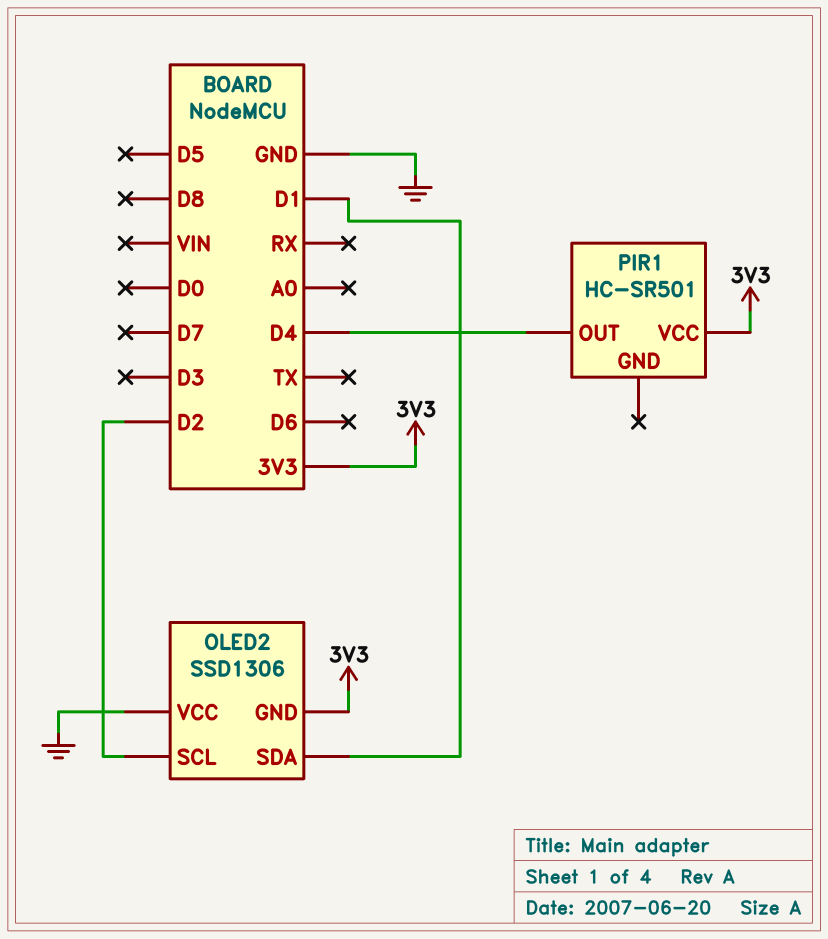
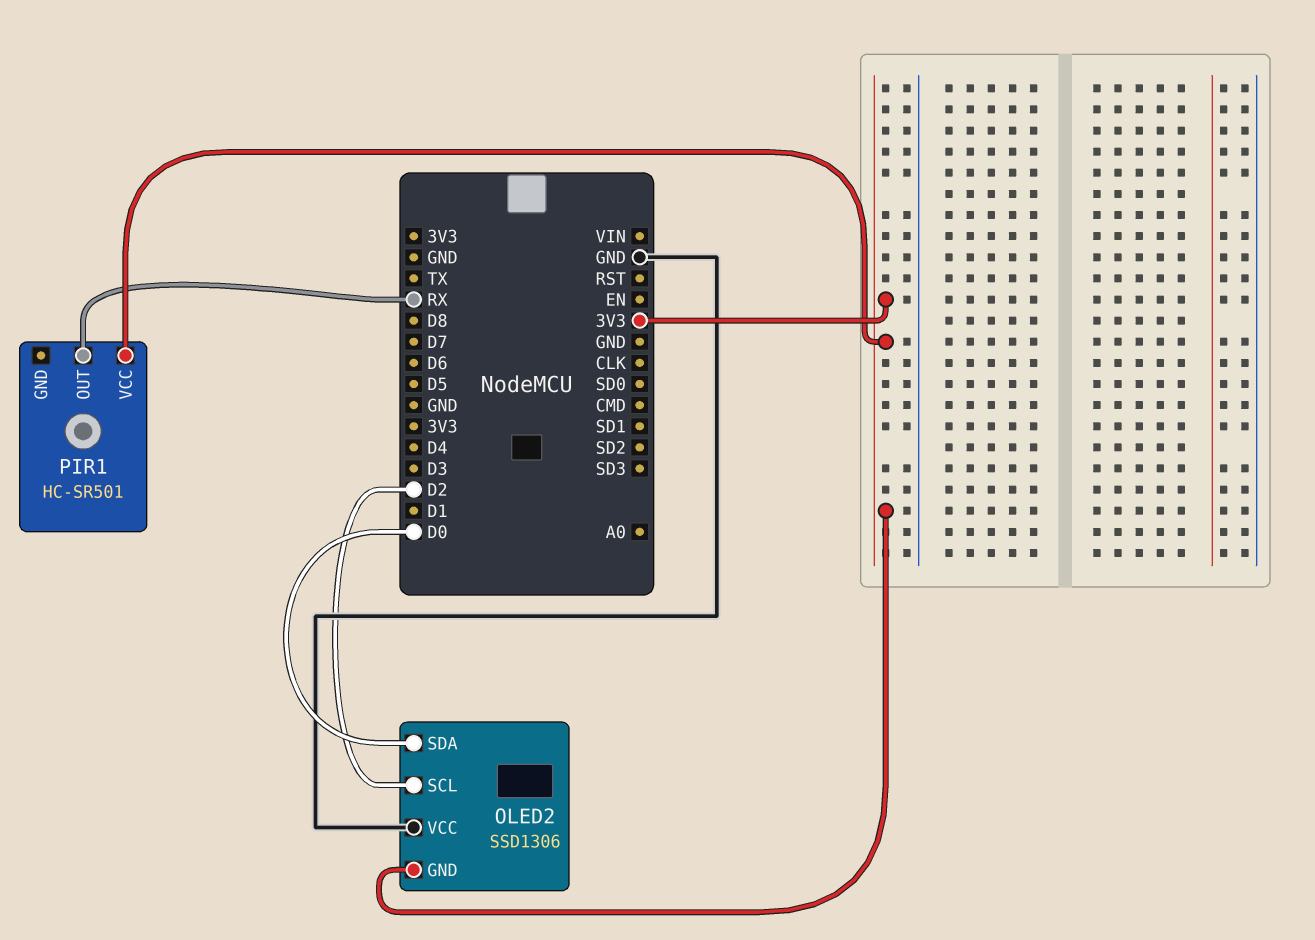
OLED2 pin SDA: D1 -> D0
PIR1 pin OUT: D4 -> RX

